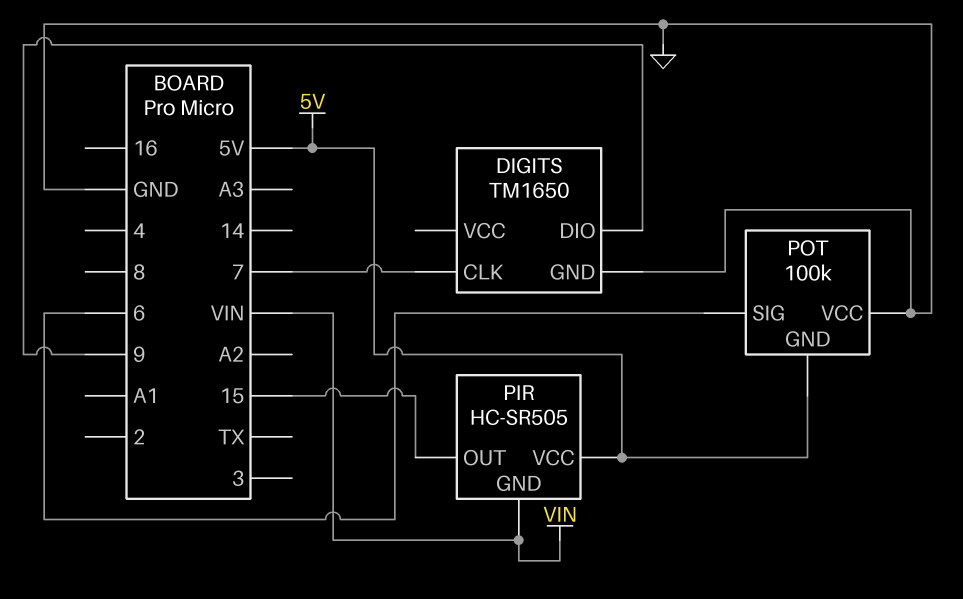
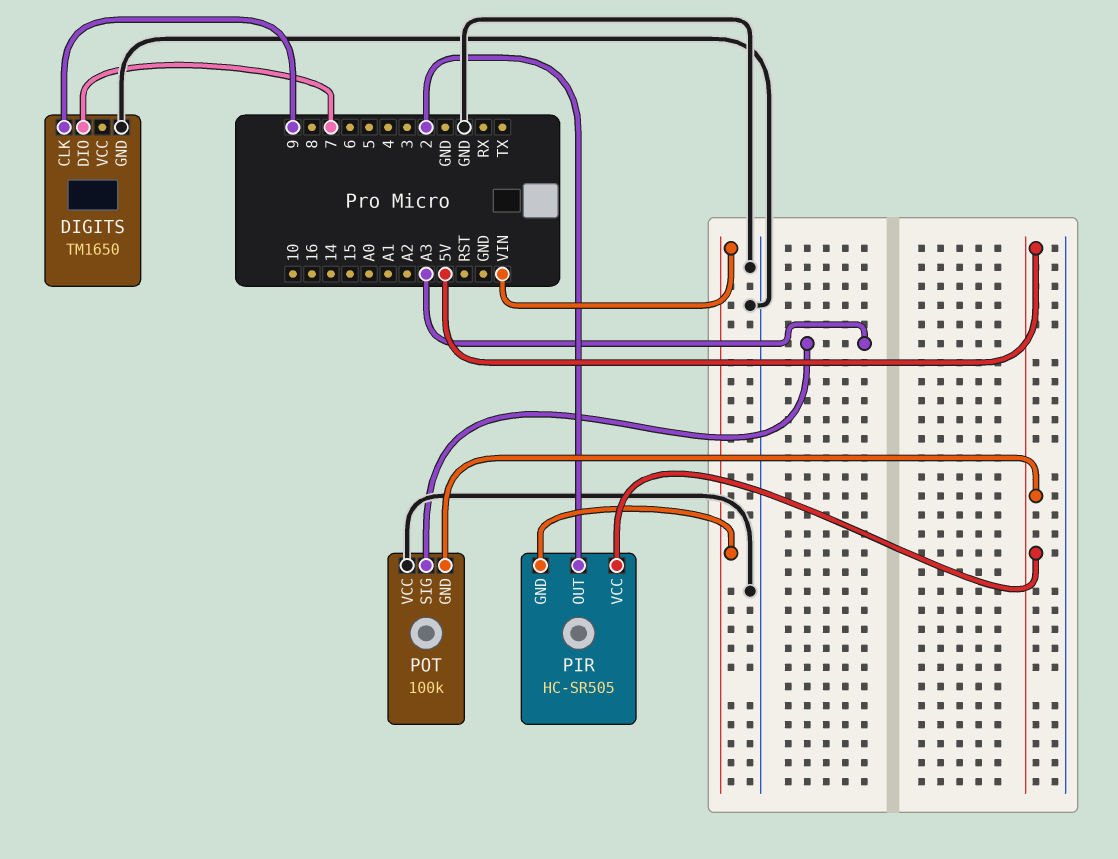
DIGITS pin CLK: 7 -> 9
DIGITS pin DIO: 9 -> 7
PIR pin OUT: 15 -> 2
POT pin SIG: 6 -> A3

